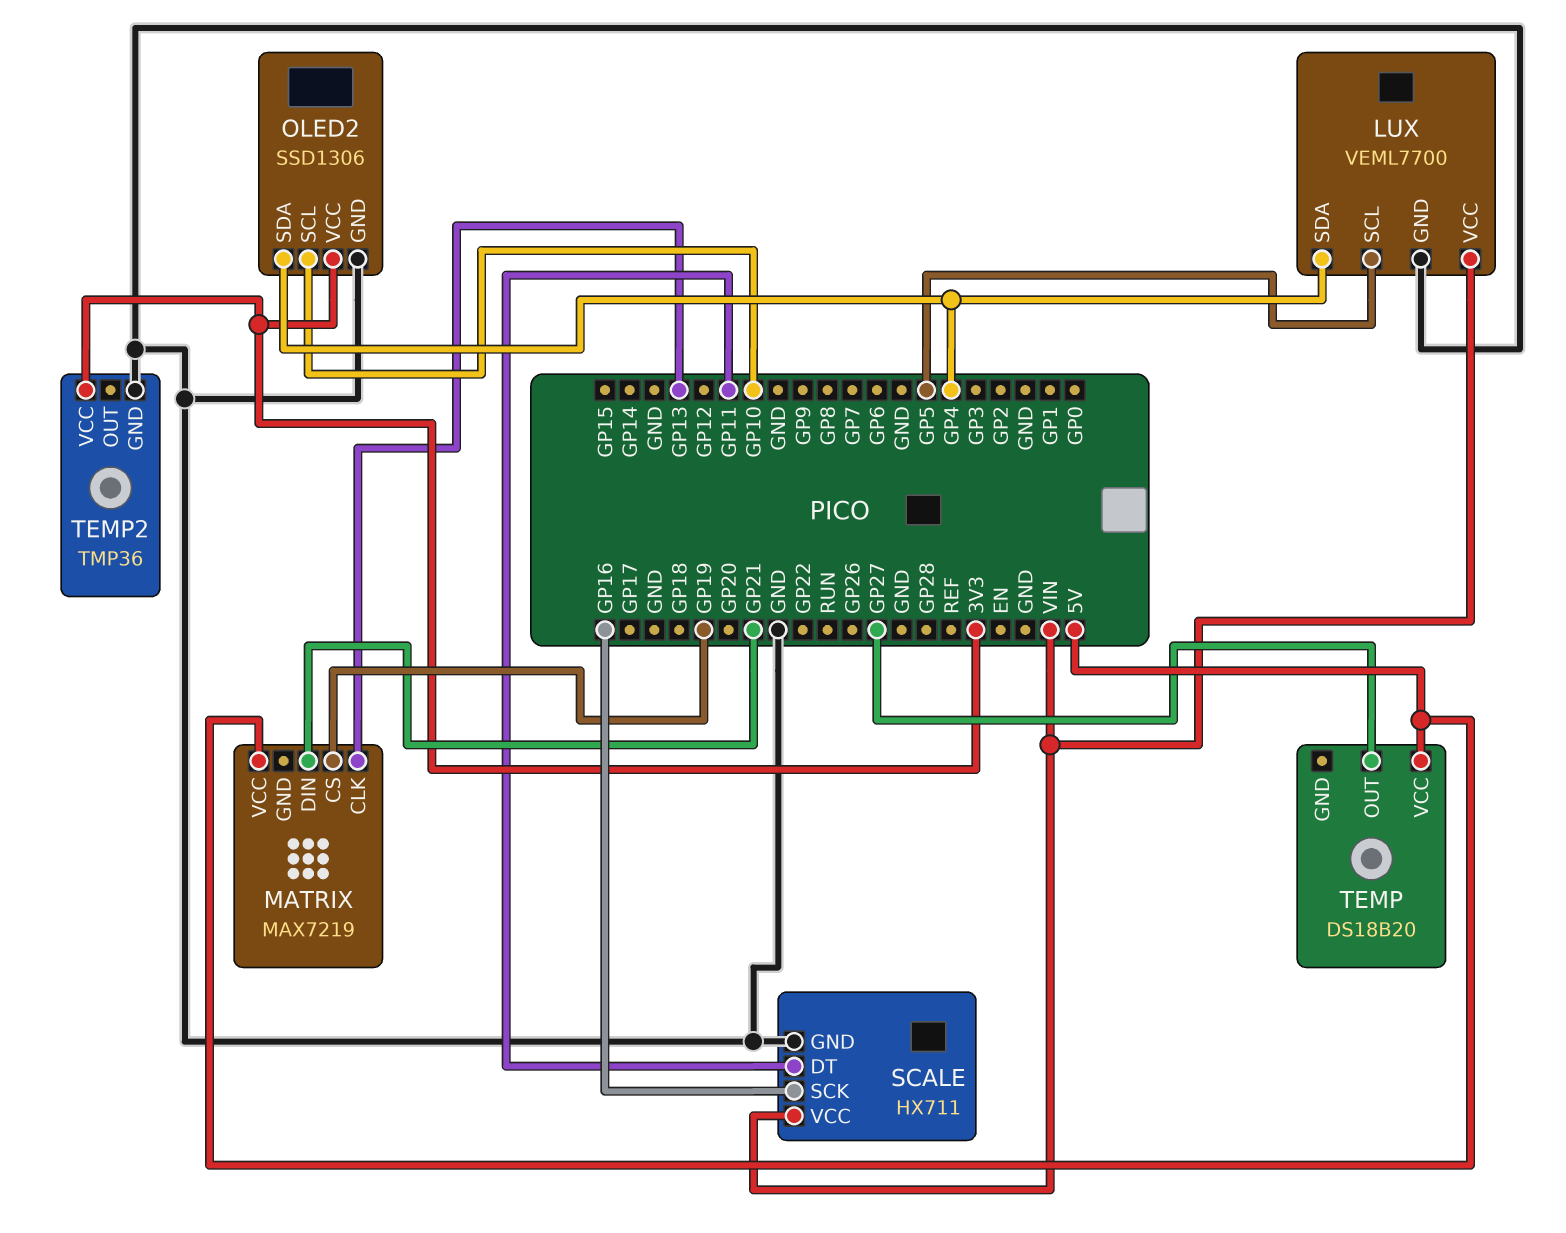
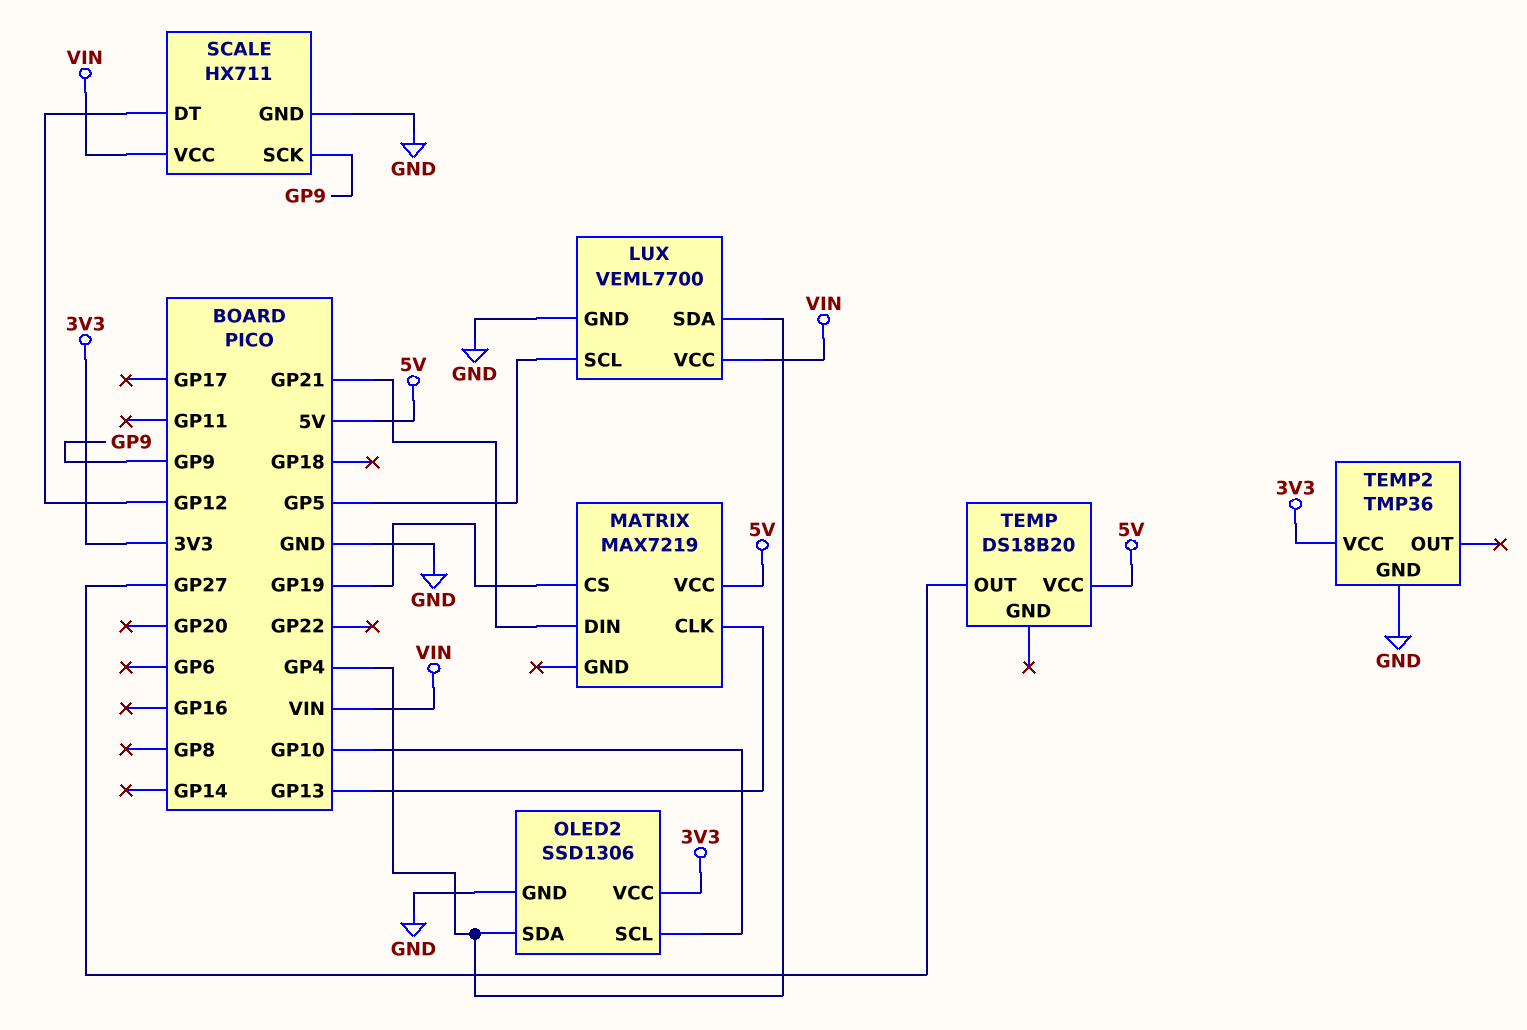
SCALE pin DT: GP11 -> GP12
SCALE pin SCK: GP16 -> GP9

